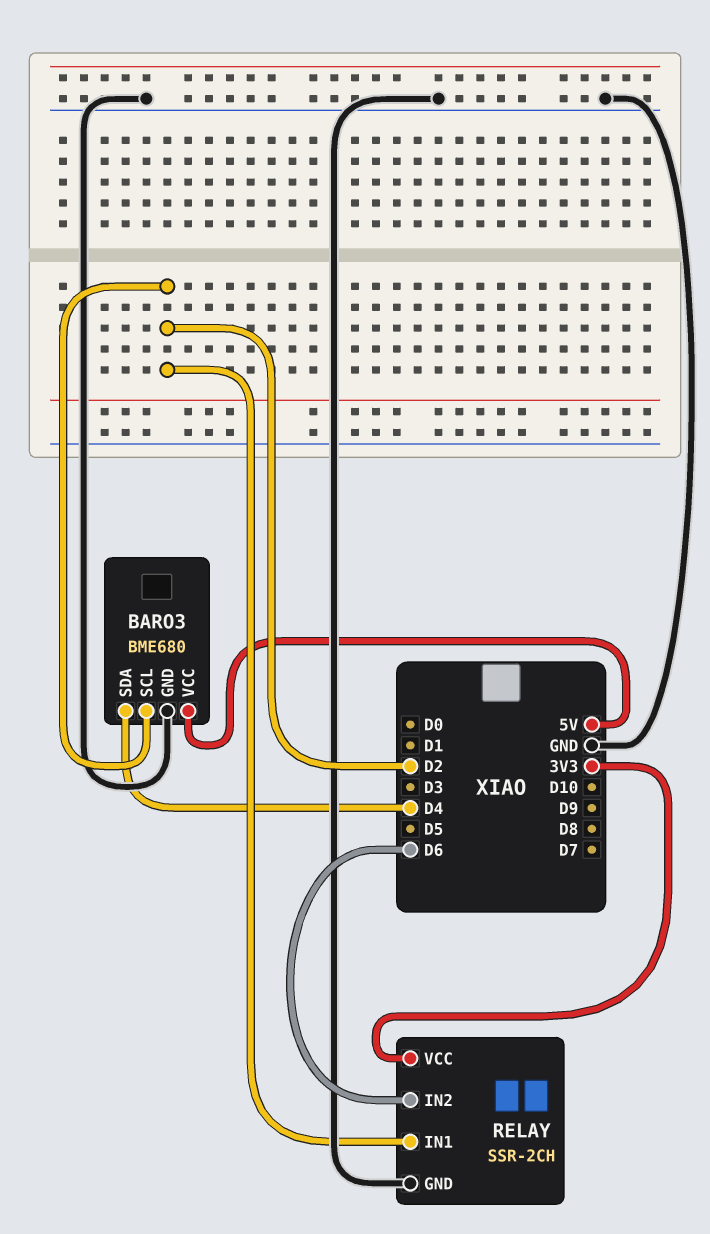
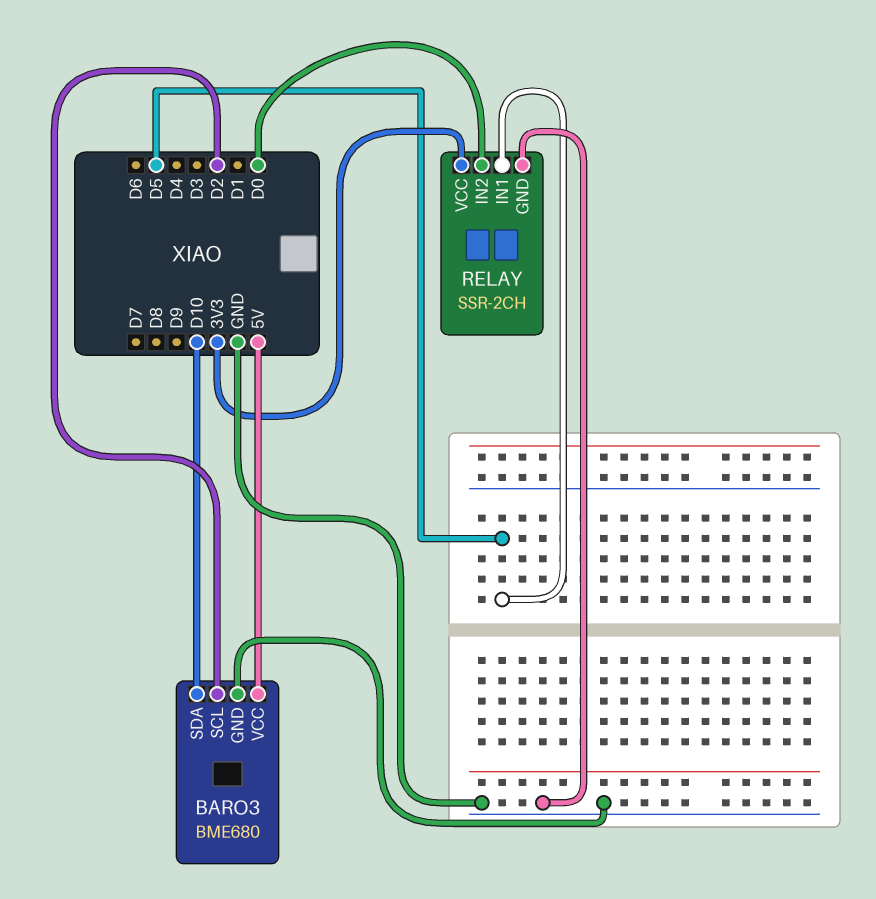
BARO3 pin SDA: D4 -> D10
RELAY pin IN1: D2 -> D5
RELAY pin IN2: D6 -> D0

